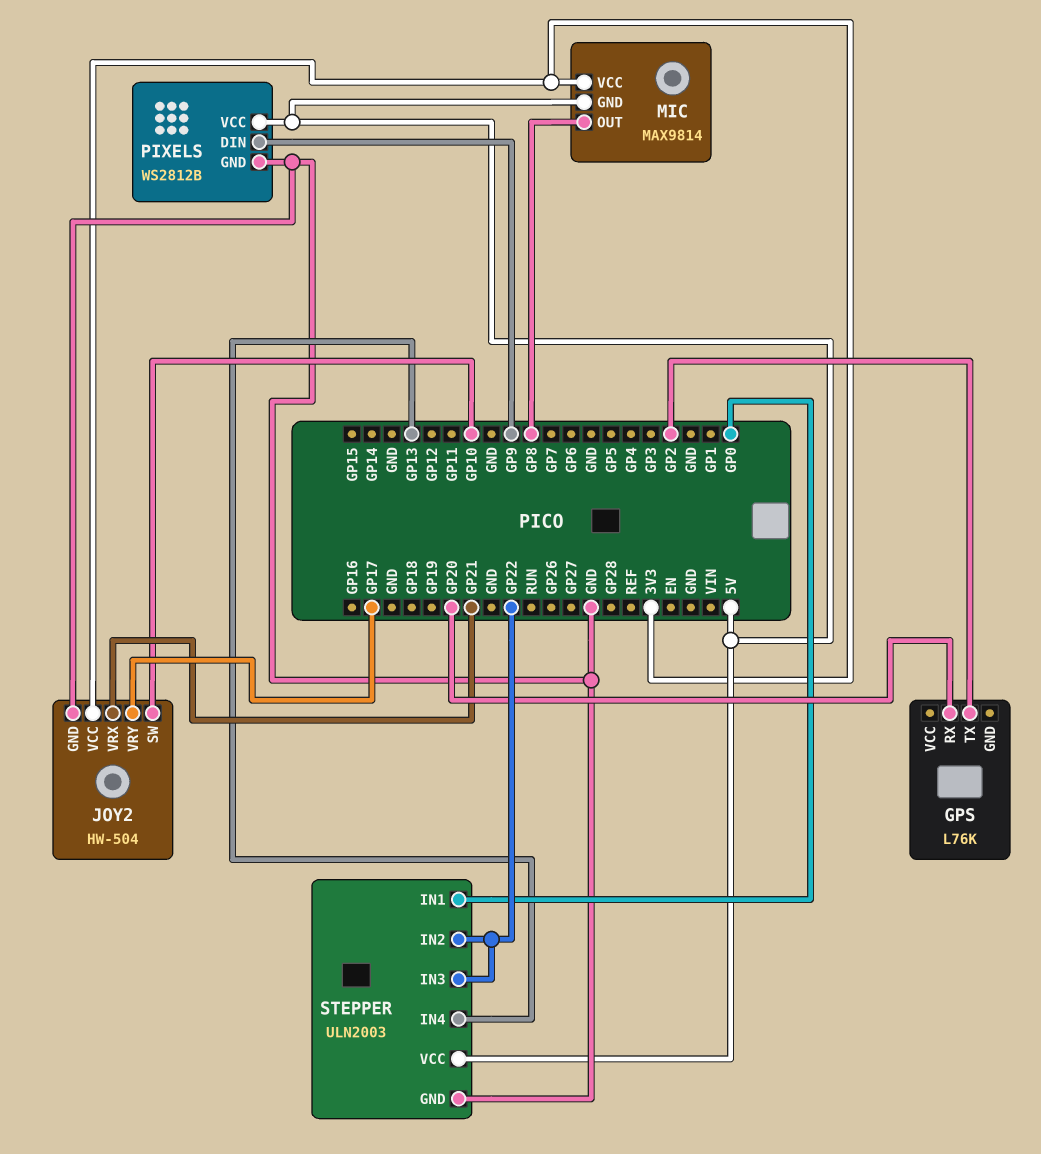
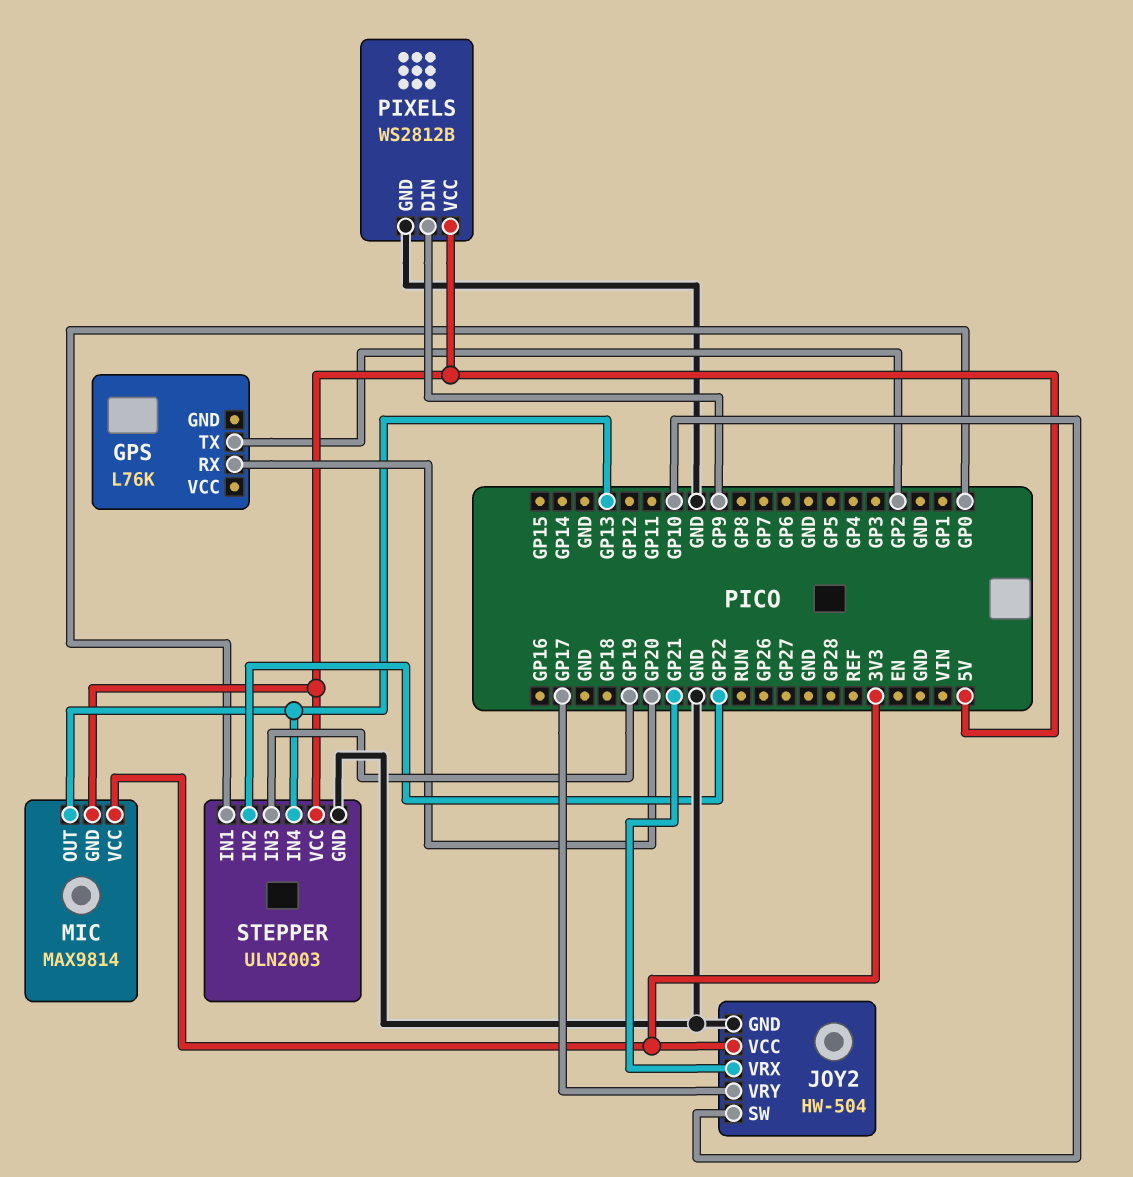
MIC pin OUT: GP8 -> GP13
STEPPER pin IN3: GP22 -> GP19

